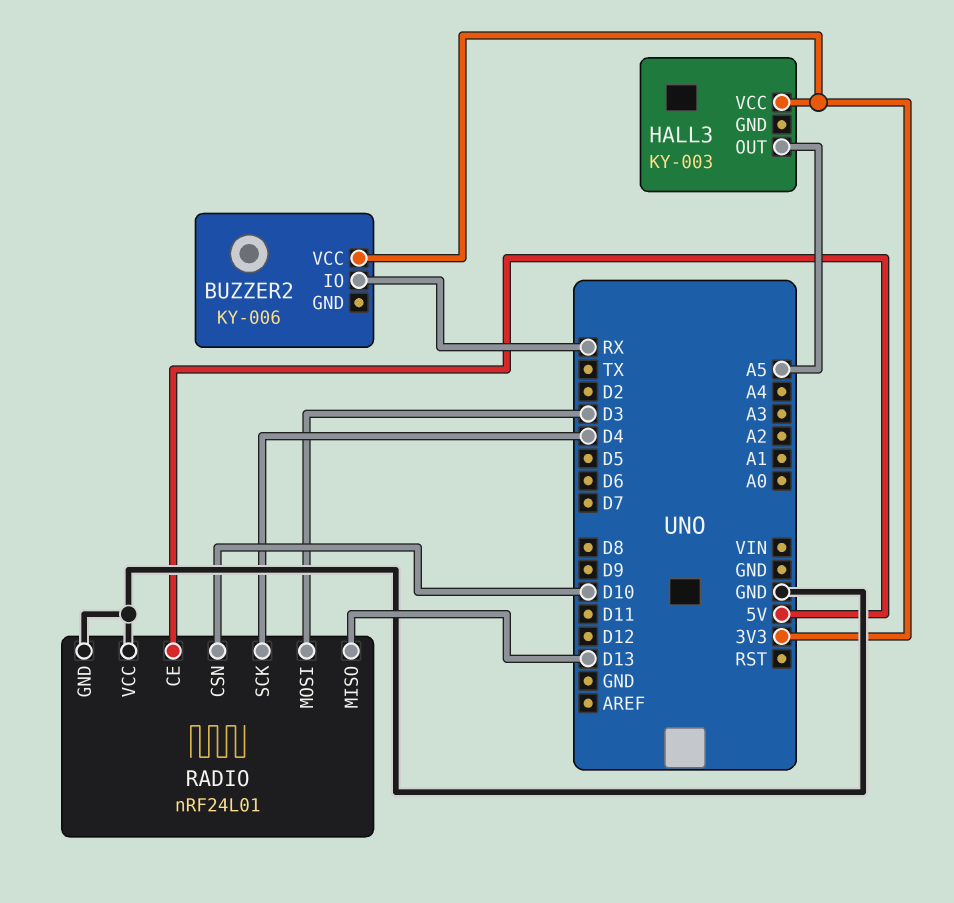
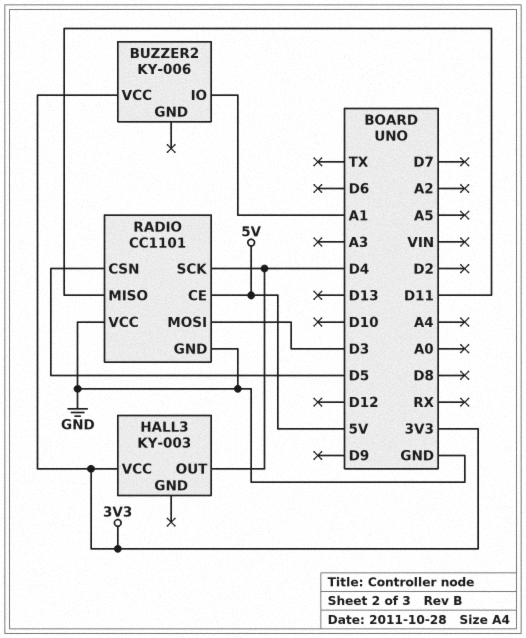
BUZZER2 pin IO: RX -> A1
HALL3 pin OUT: A5 -> D4
RADIO: nRF24L01 -> CC1101
RADIO pin CSN: D10 -> D5
RADIO pin MISO: D13 -> D11

